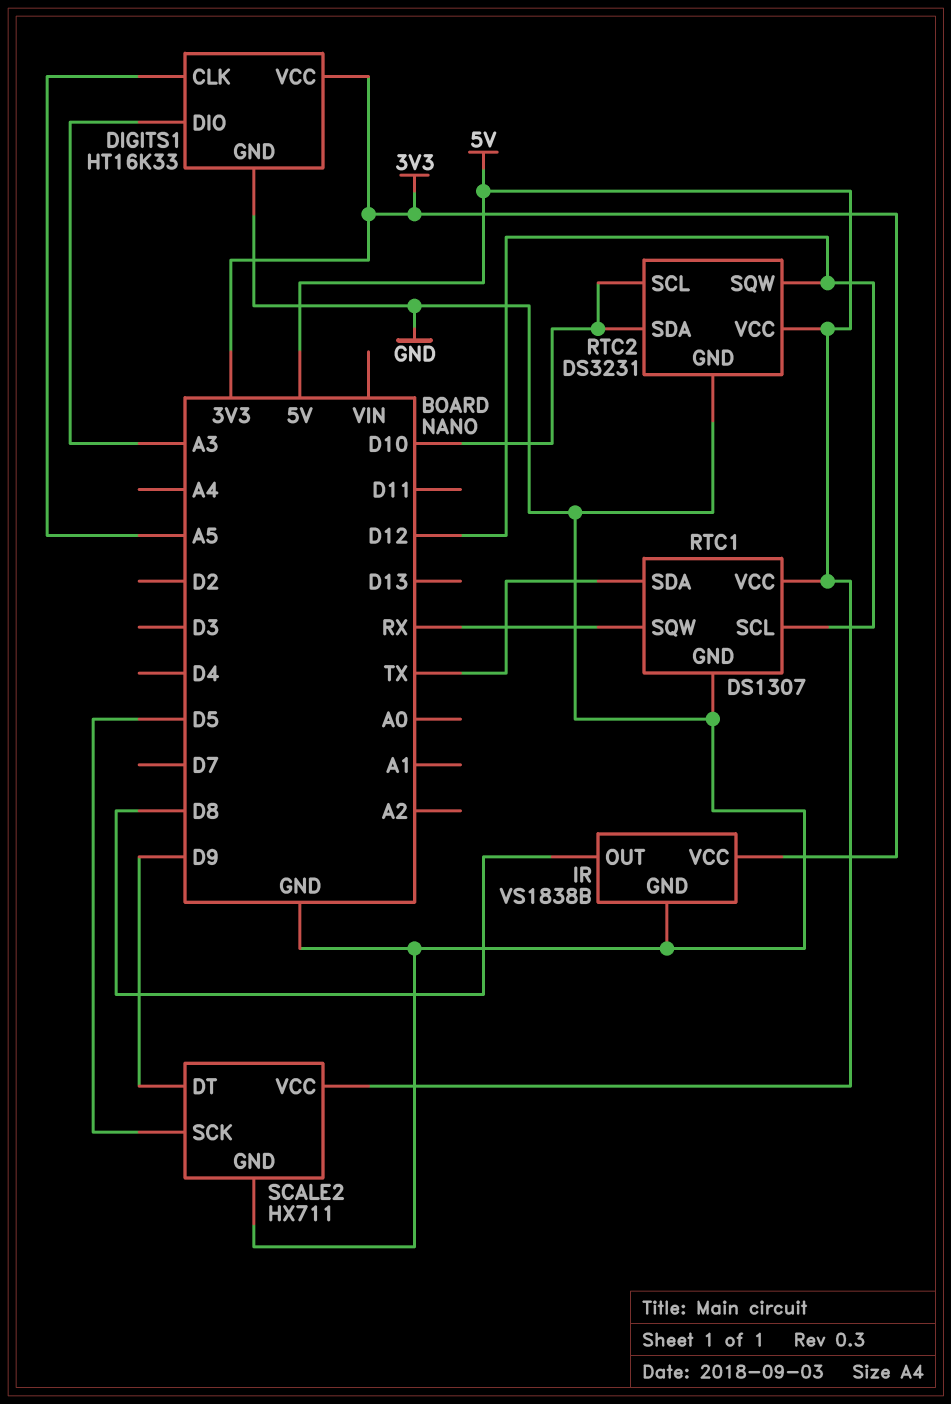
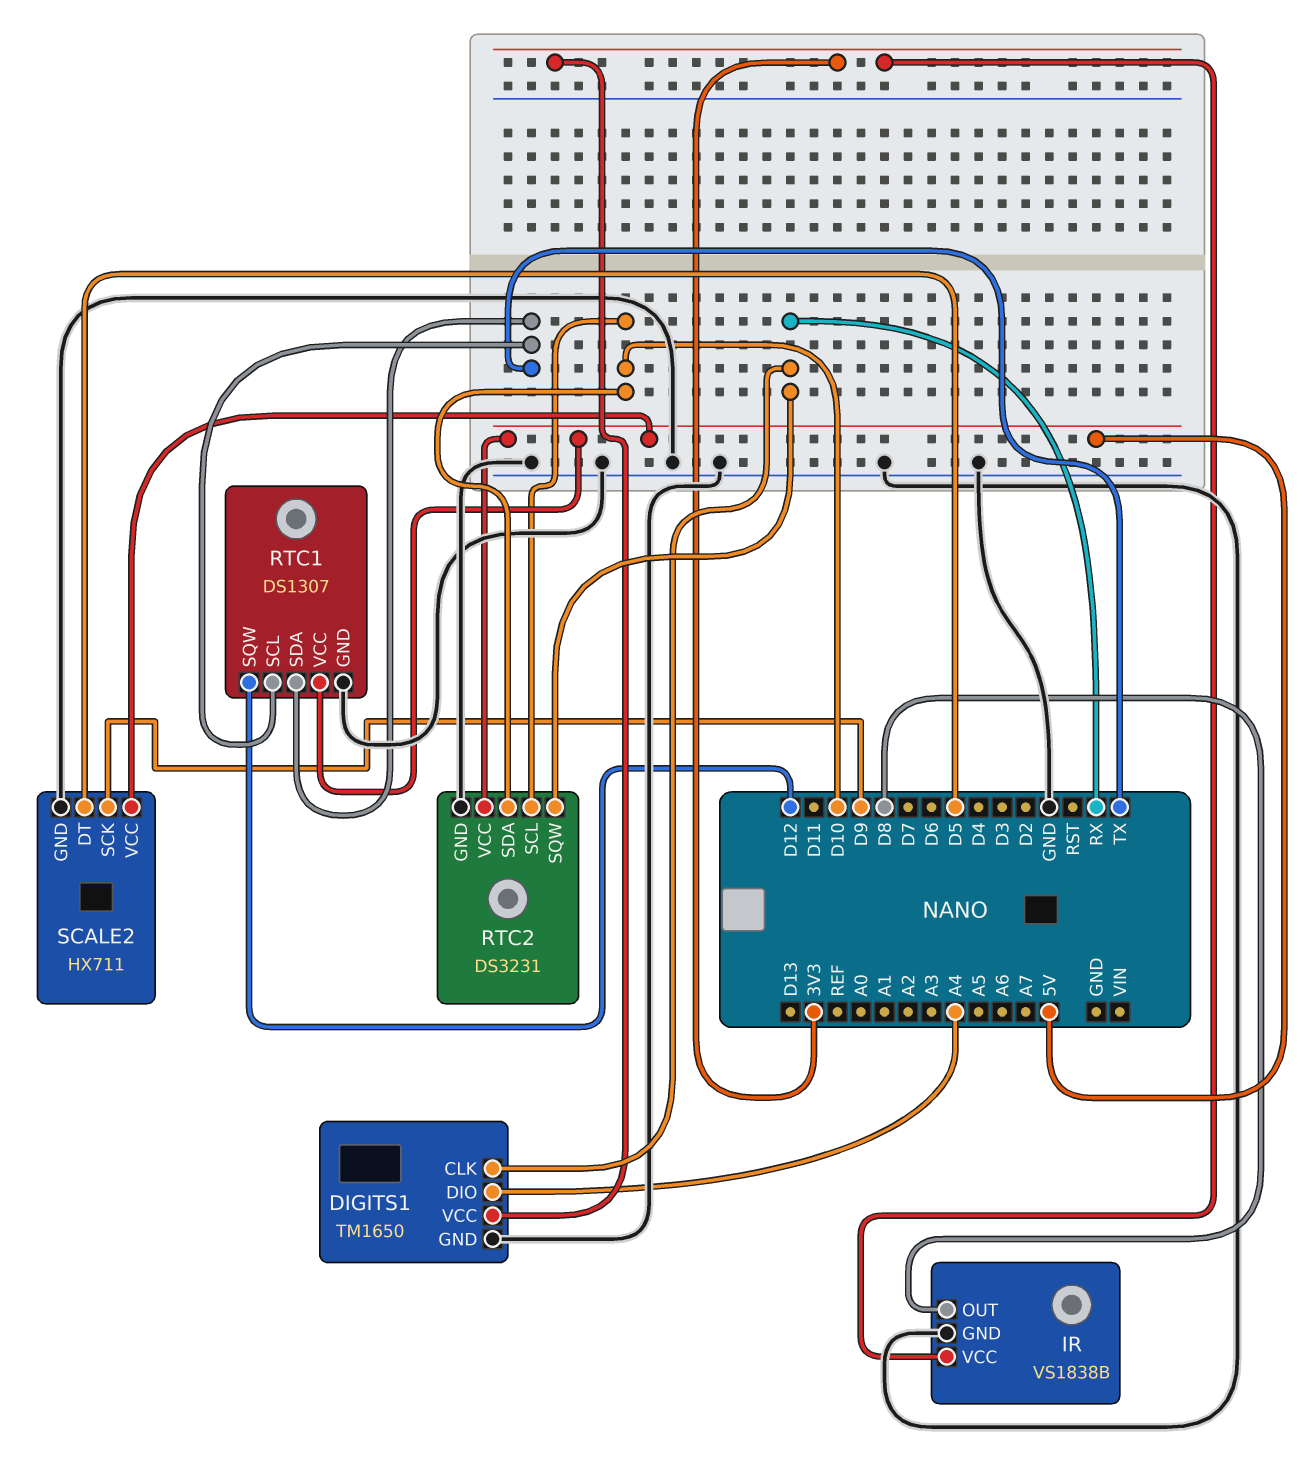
DIGITS1: HT16K33 -> TM1650
DIGITS1 pin CLK: A5 -> RX
DIGITS1 pin DIO: A3 -> A4
RTC1 pin SCL: D12 -> TX
RTC1 pin SQW: RX -> D12
RTC2 pin SQW: D12 -> RX
SCALE2 pin DT: D9 -> D5
SCALE2 pin SCK: D5 -> D9

